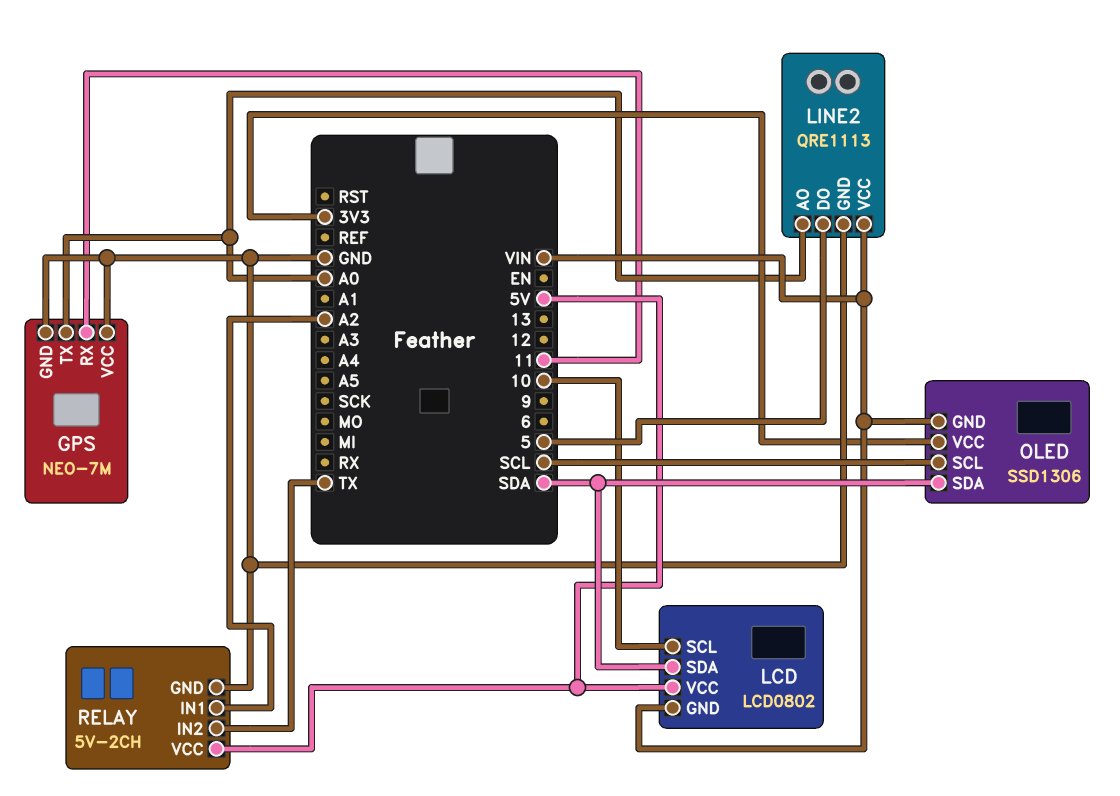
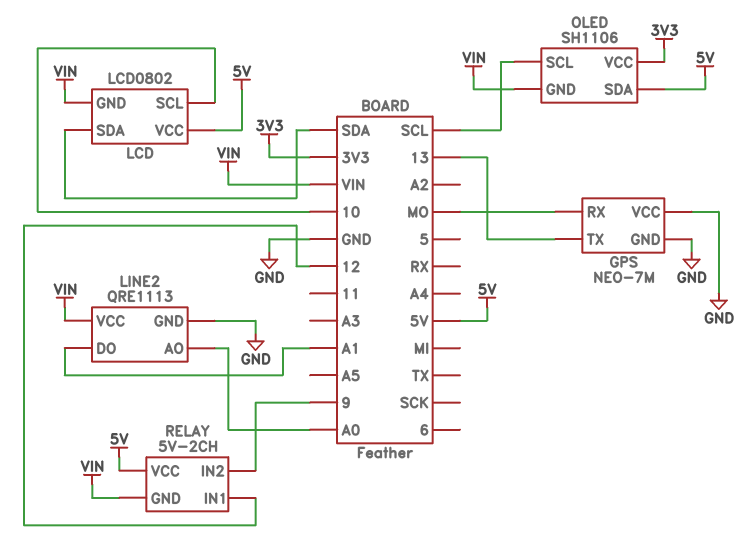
GPS pin RX: 11 -> MO
GPS pin TX: A0 -> 13
LINE2 pin DO: 5 -> A1
OLED: SSD1306 -> SH1106
OLED pin SDA: SDA -> 5V
RELAY pin GND: GND -> VIN
RELAY pin IN1: A2 -> 12
RELAY pin IN2: TX -> 9

